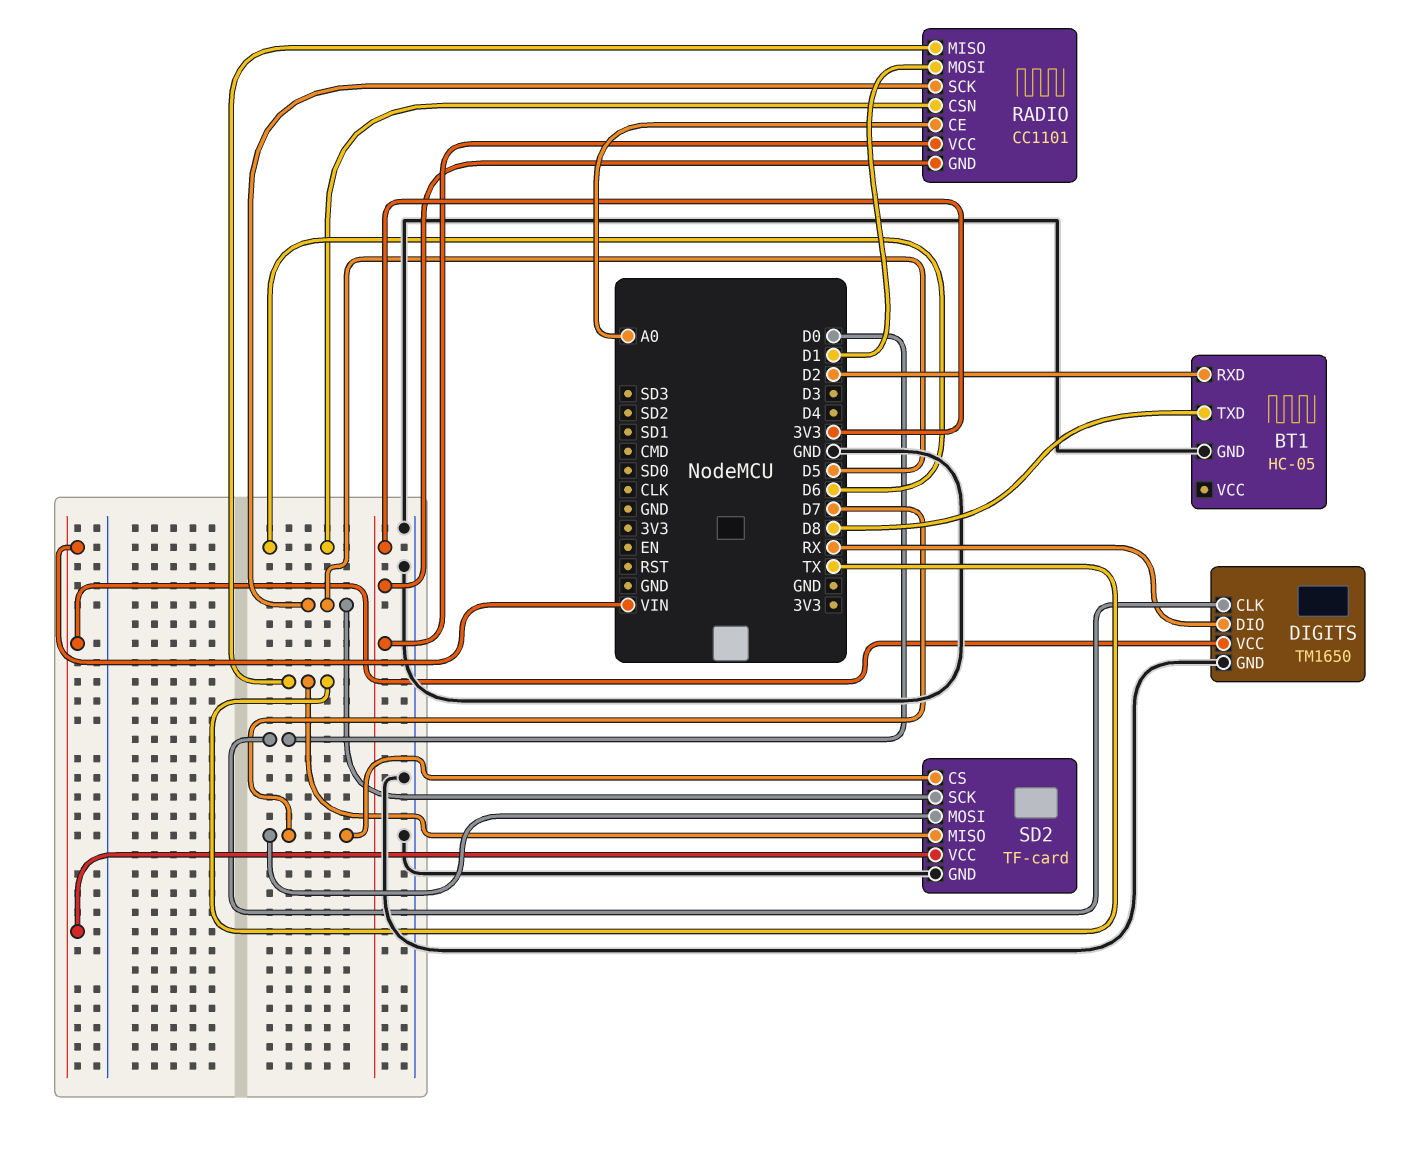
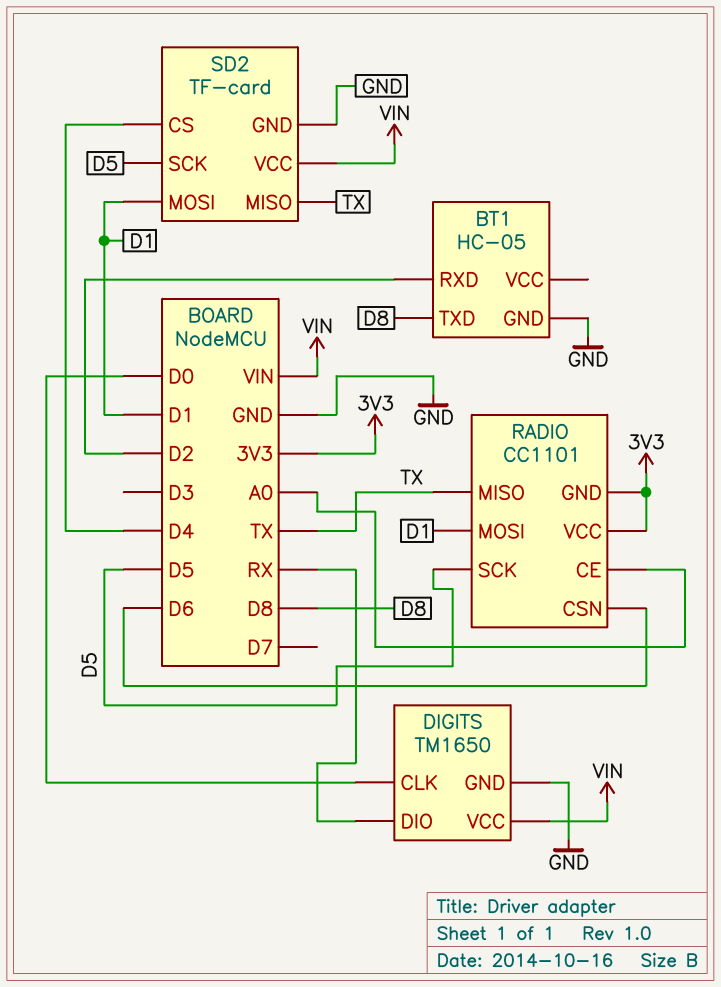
SD2 pin CS: D7 -> D4
SD2 pin MOSI: D7 -> D1

